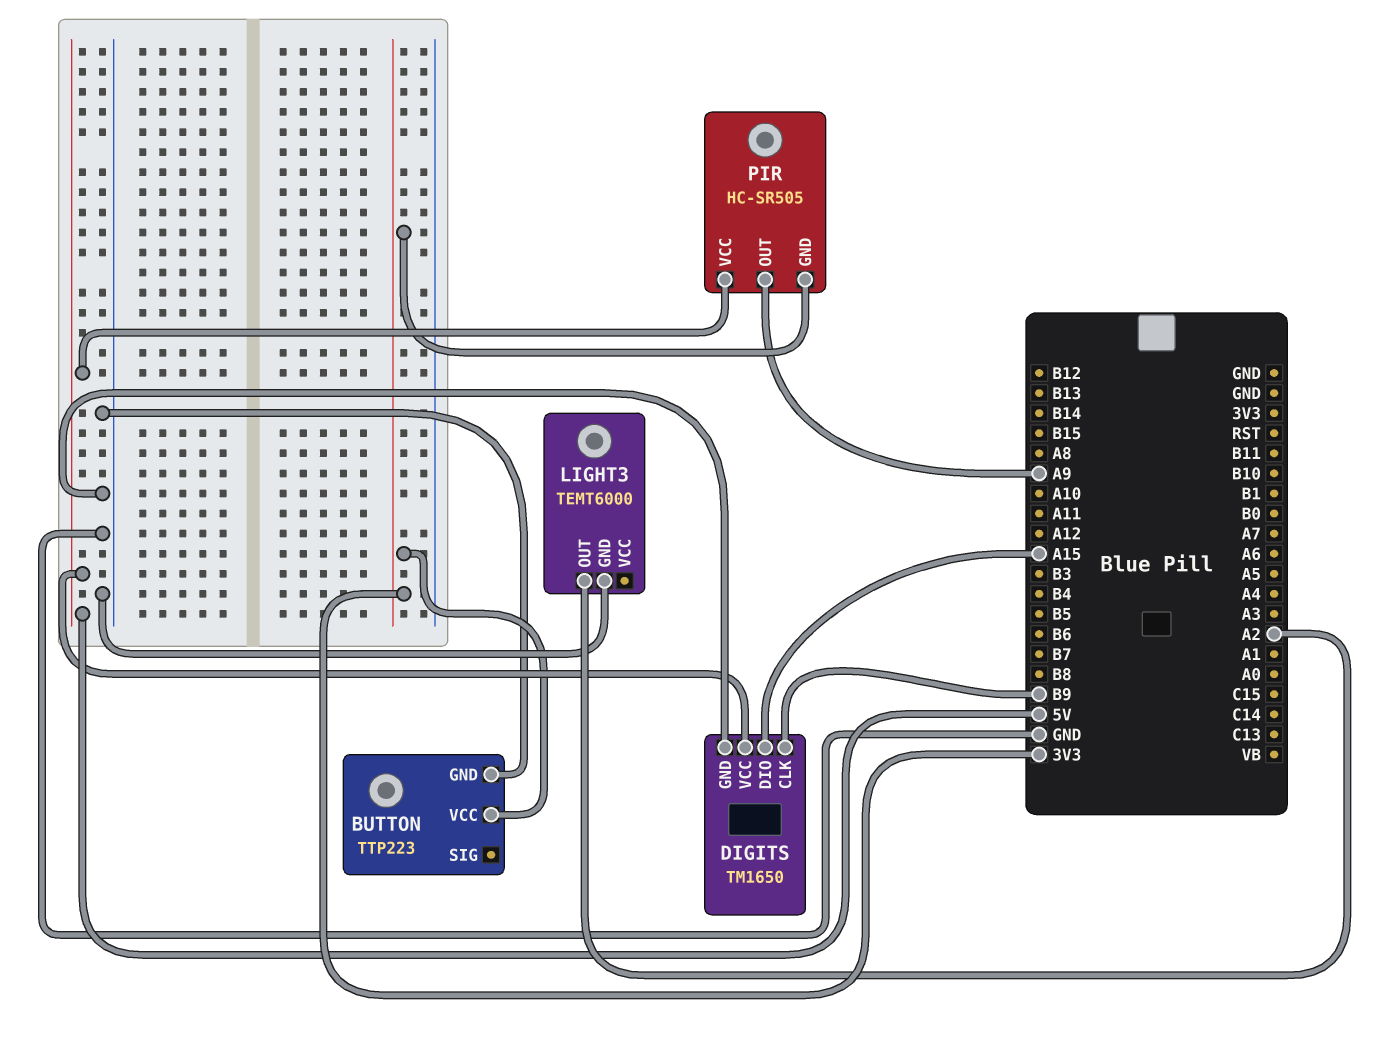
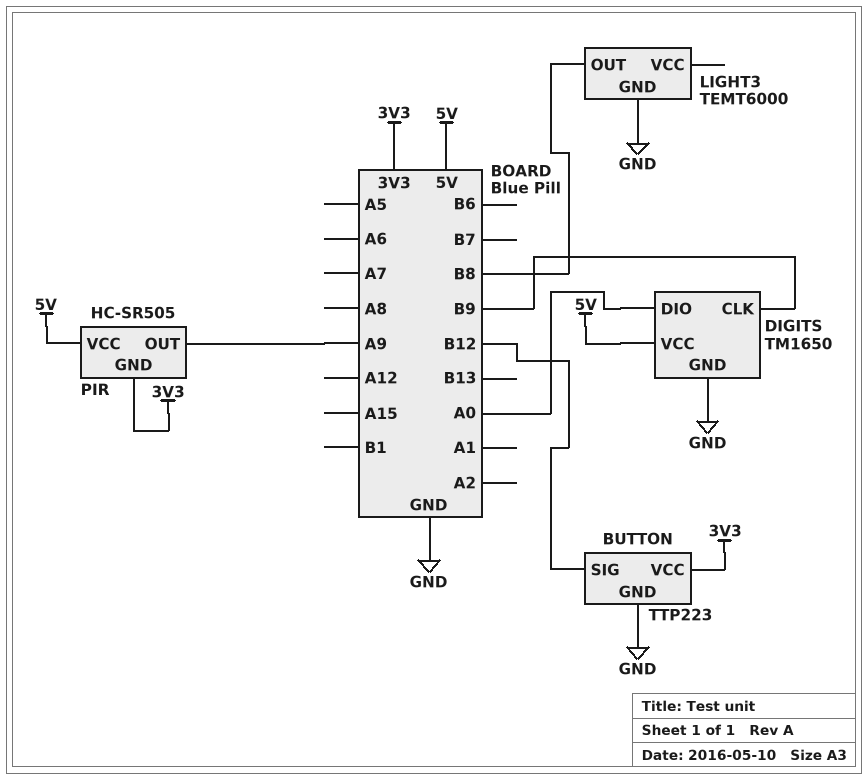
BUTTON pin SIG: none -> B12
DIGITS pin DIO: A15 -> A0
LIGHT3 pin OUT: A2 -> B8

